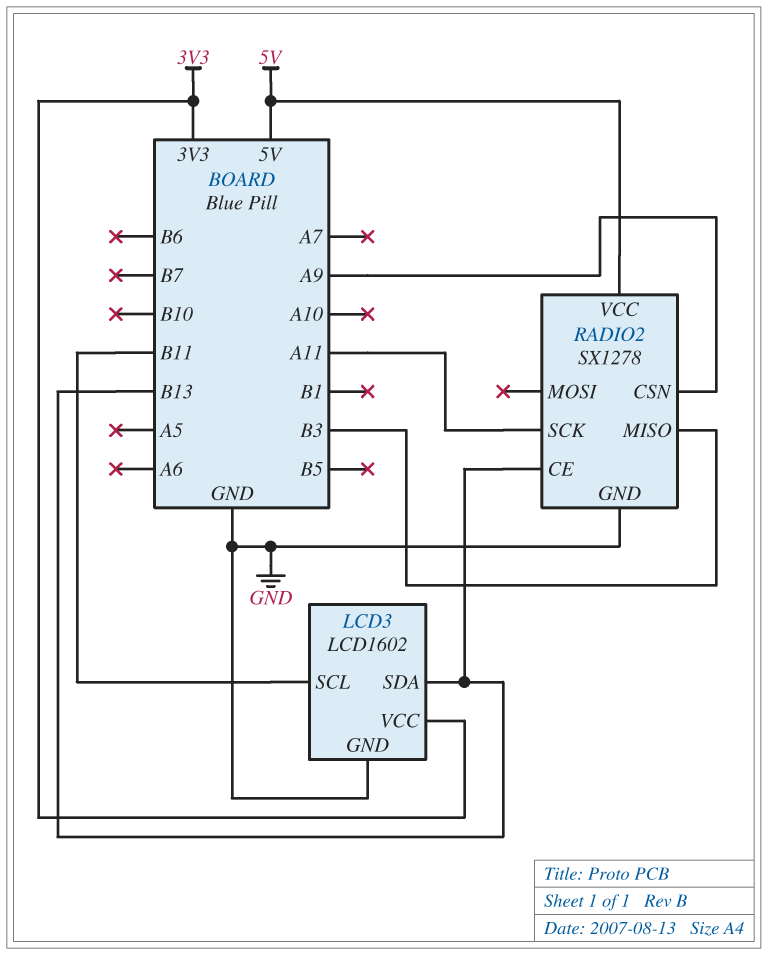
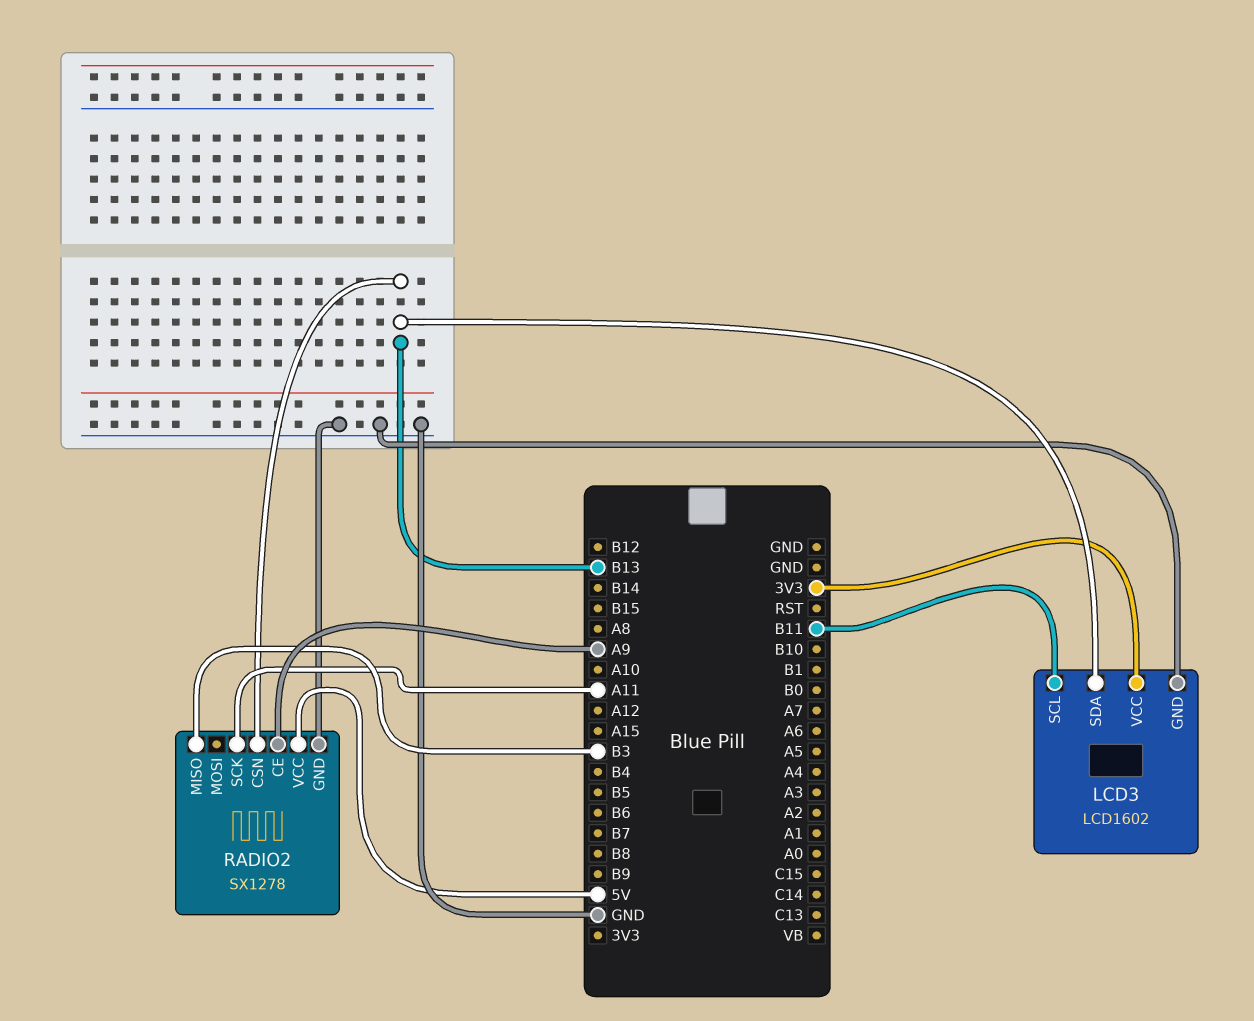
RADIO2 pin CE: B13 -> A9
RADIO2 pin CSN: A9 -> B13

